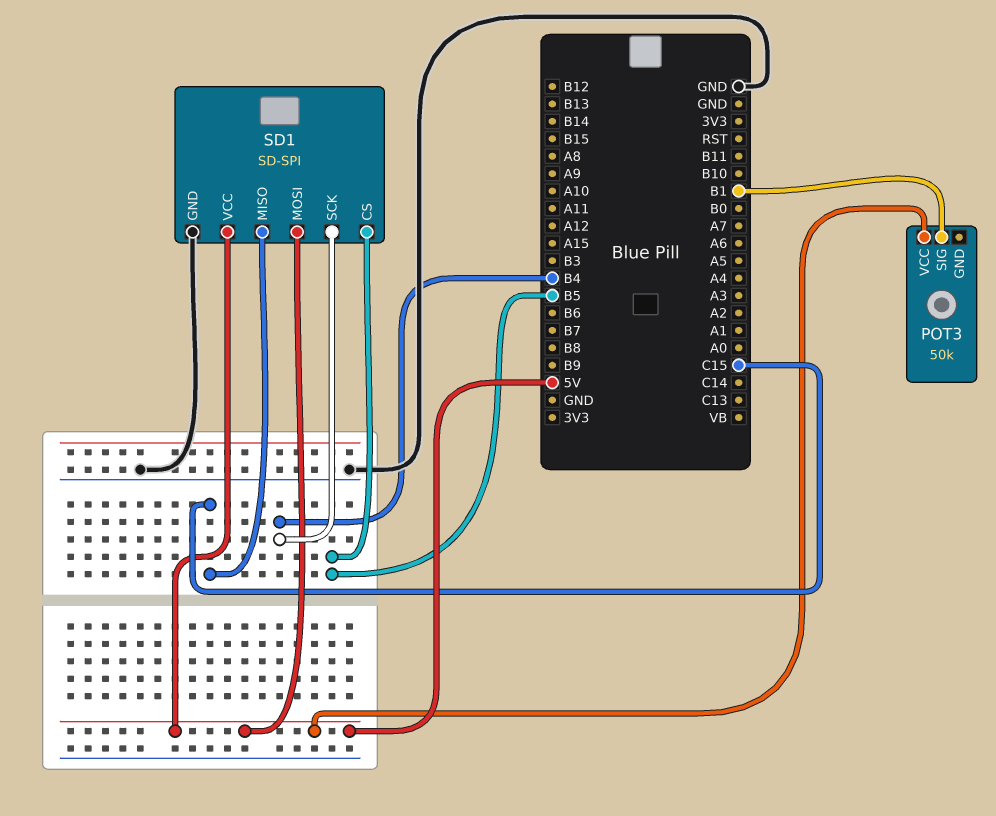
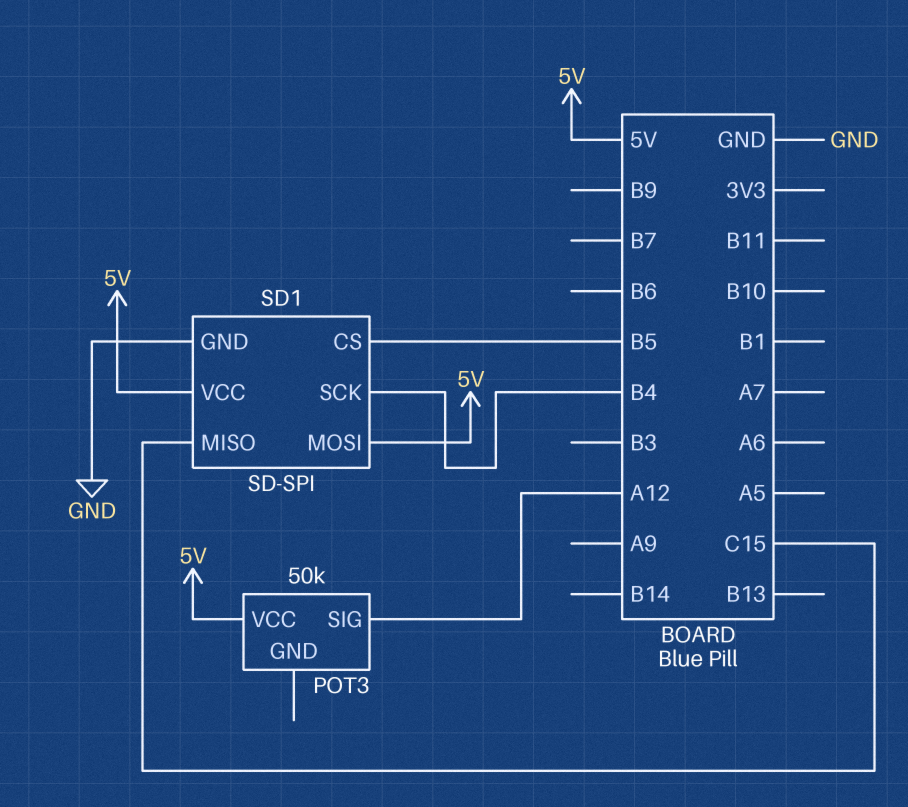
POT3 pin SIG: B1 -> A12

